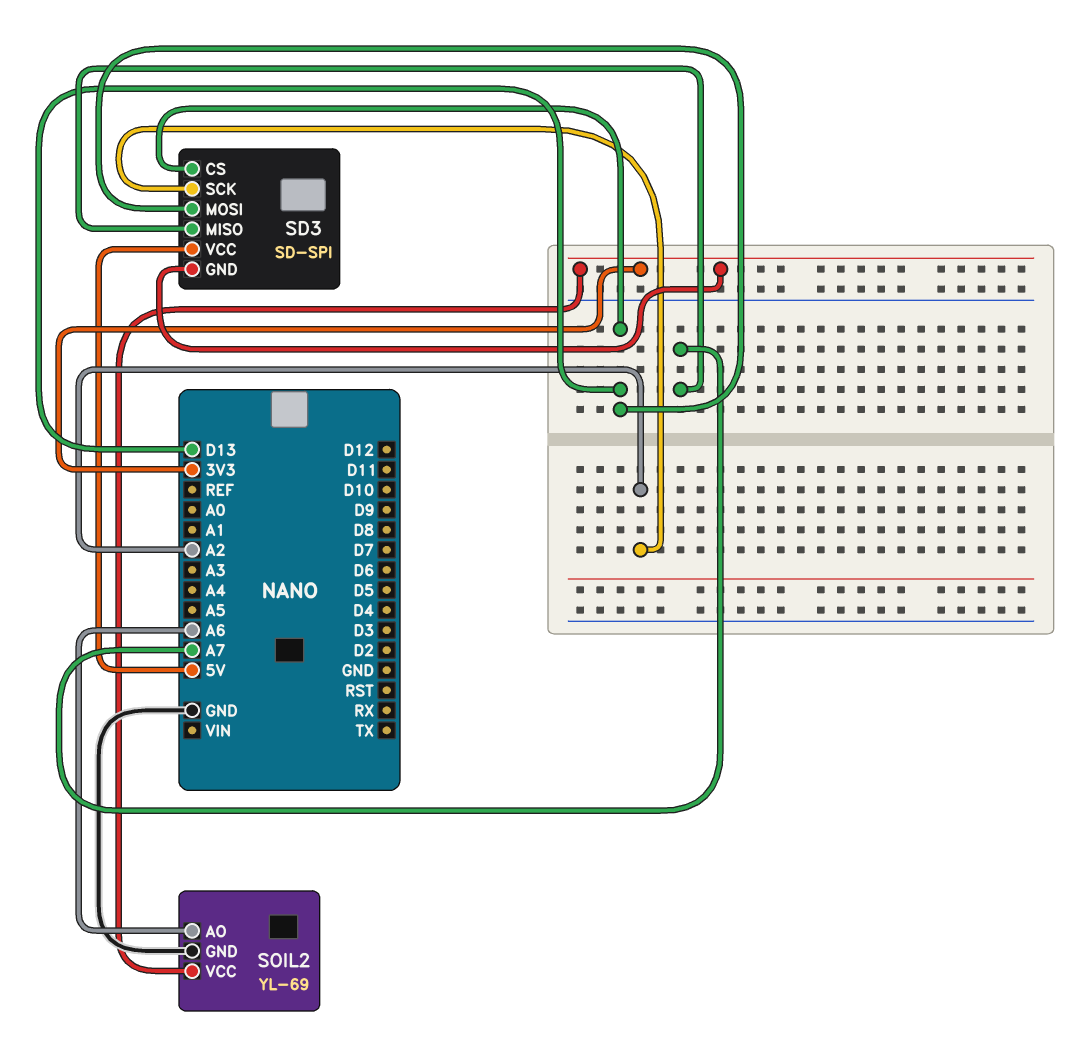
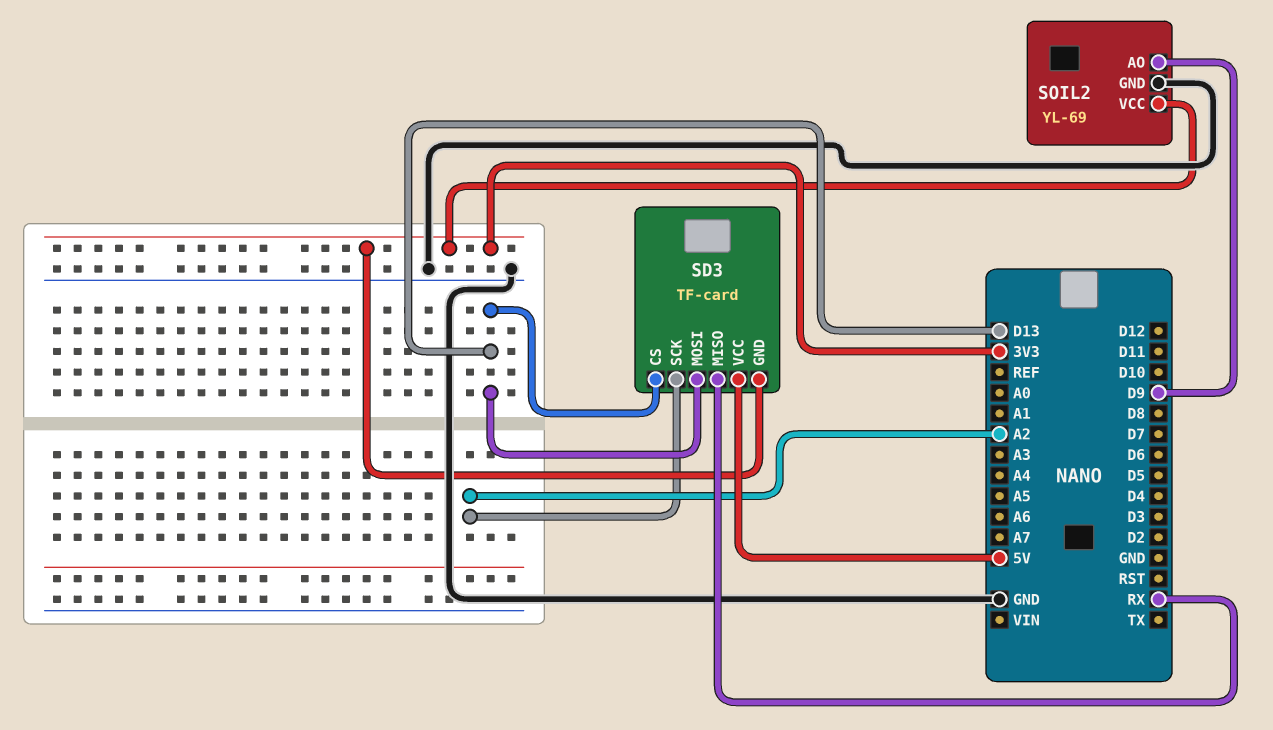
SD3: SD-SPI -> TF-card
SD3 pin MISO: A7 -> RX
SOIL2 pin AO: A6 -> D9

